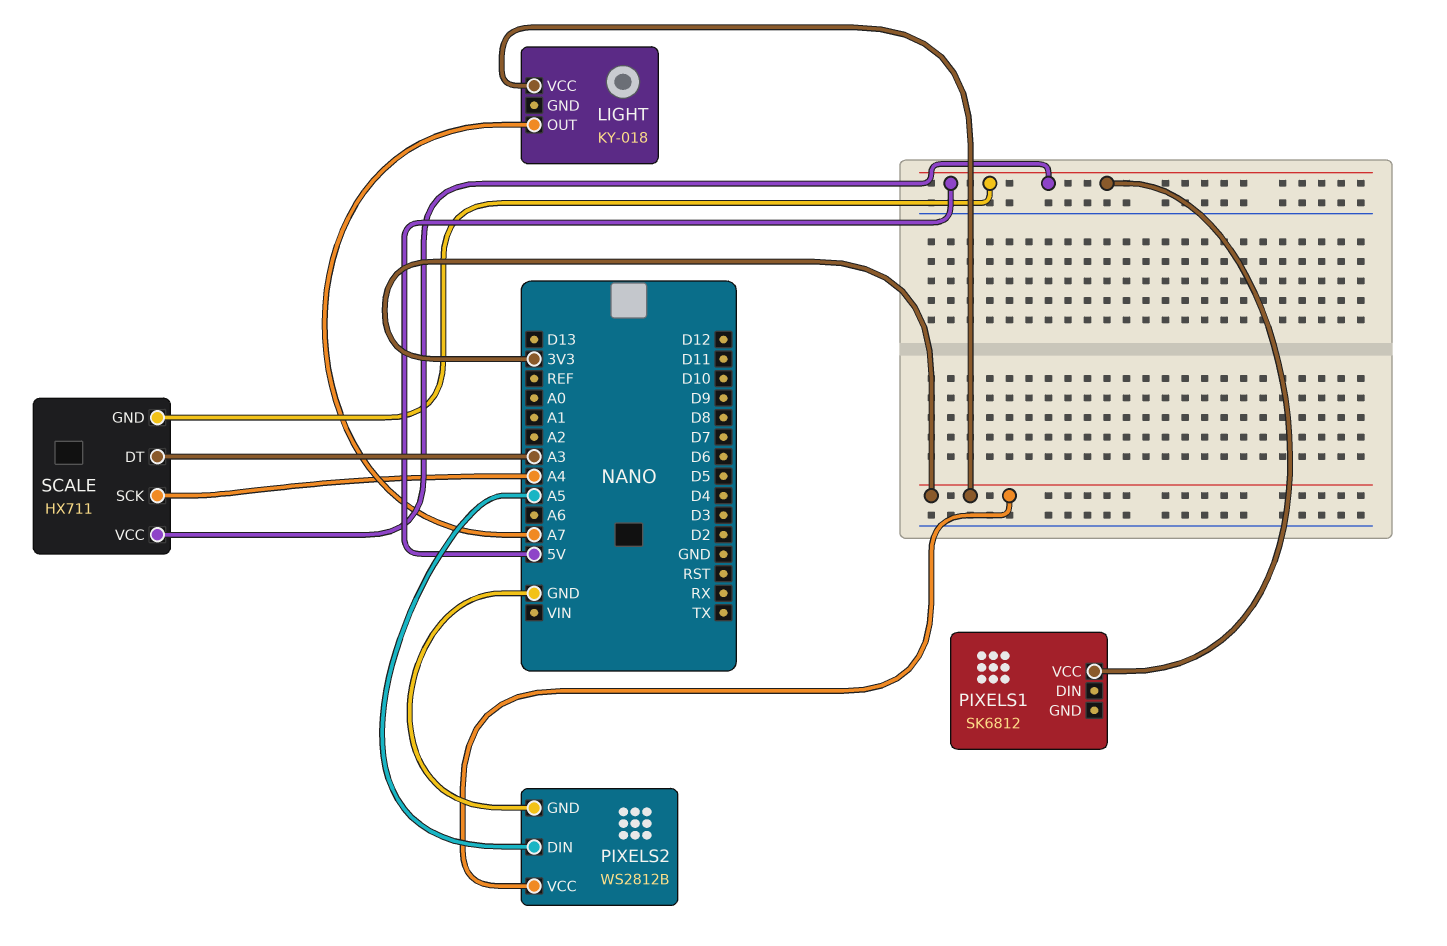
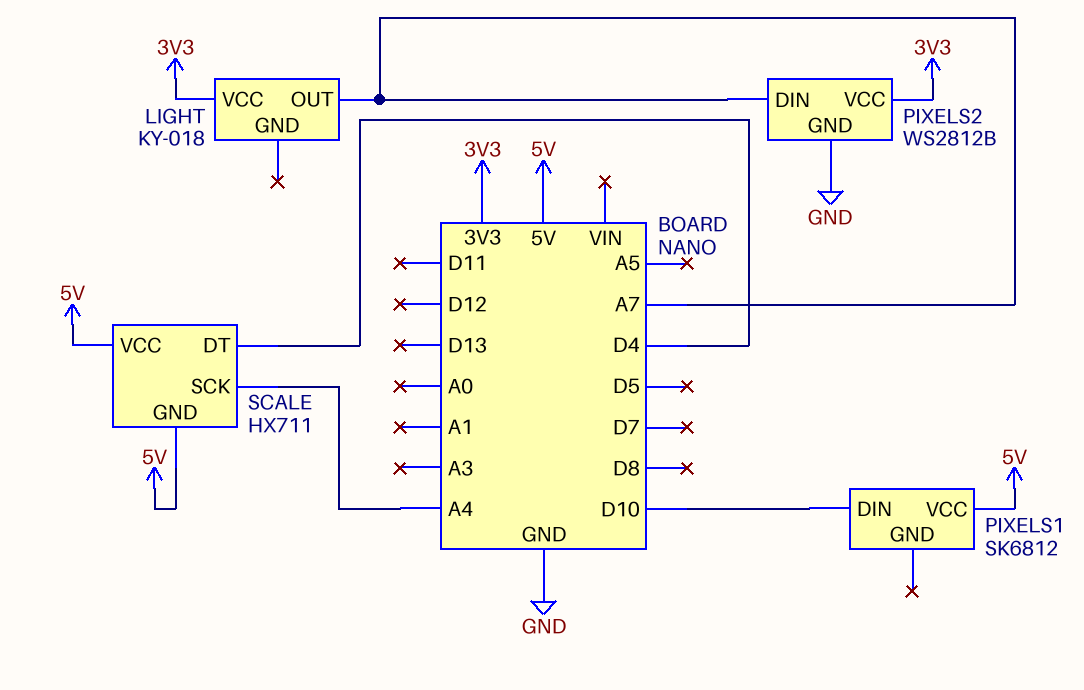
PIXELS1 pin DIN: none -> D10
PIXELS2 pin DIN: A5 -> A7
SCALE pin DT: A3 -> D4

